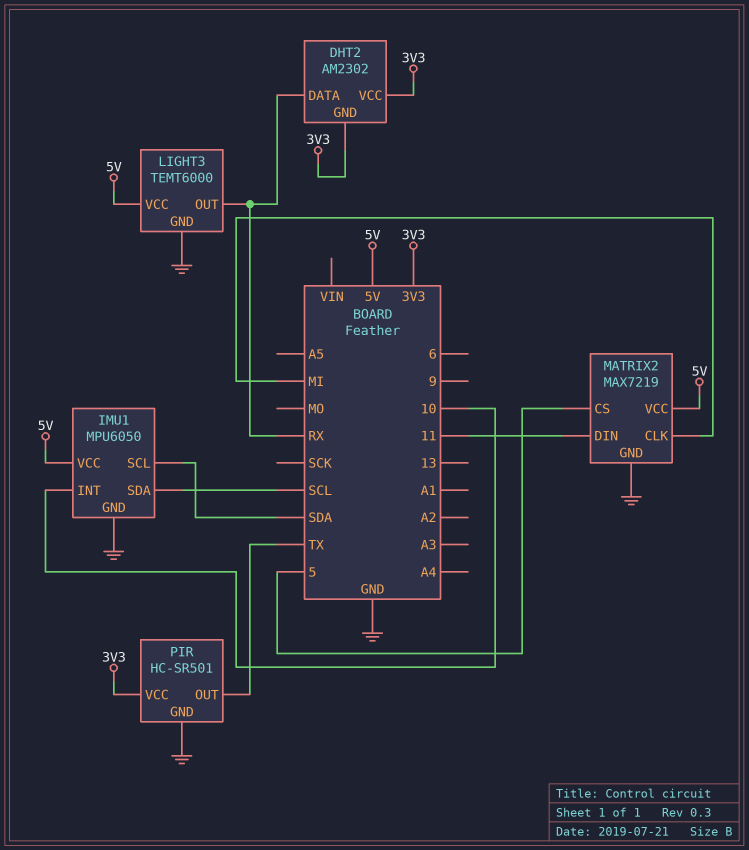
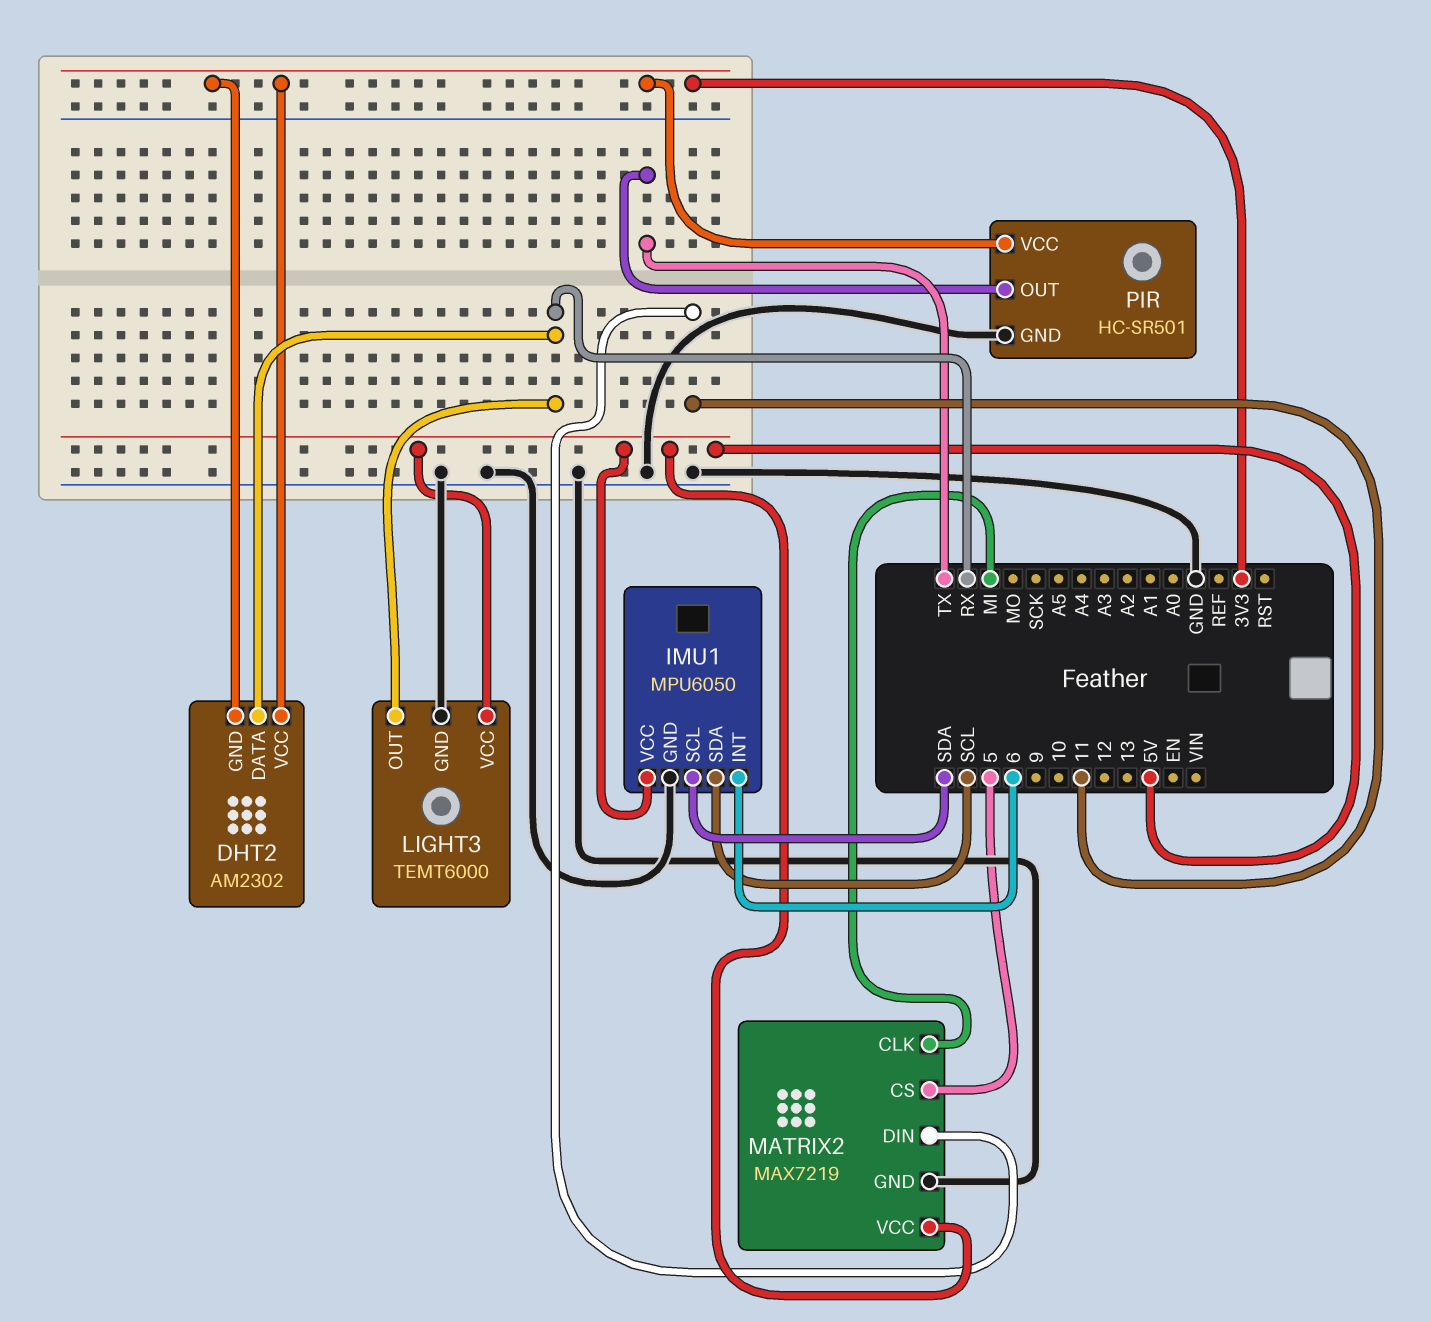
IMU1 pin INT: 10 -> 6

